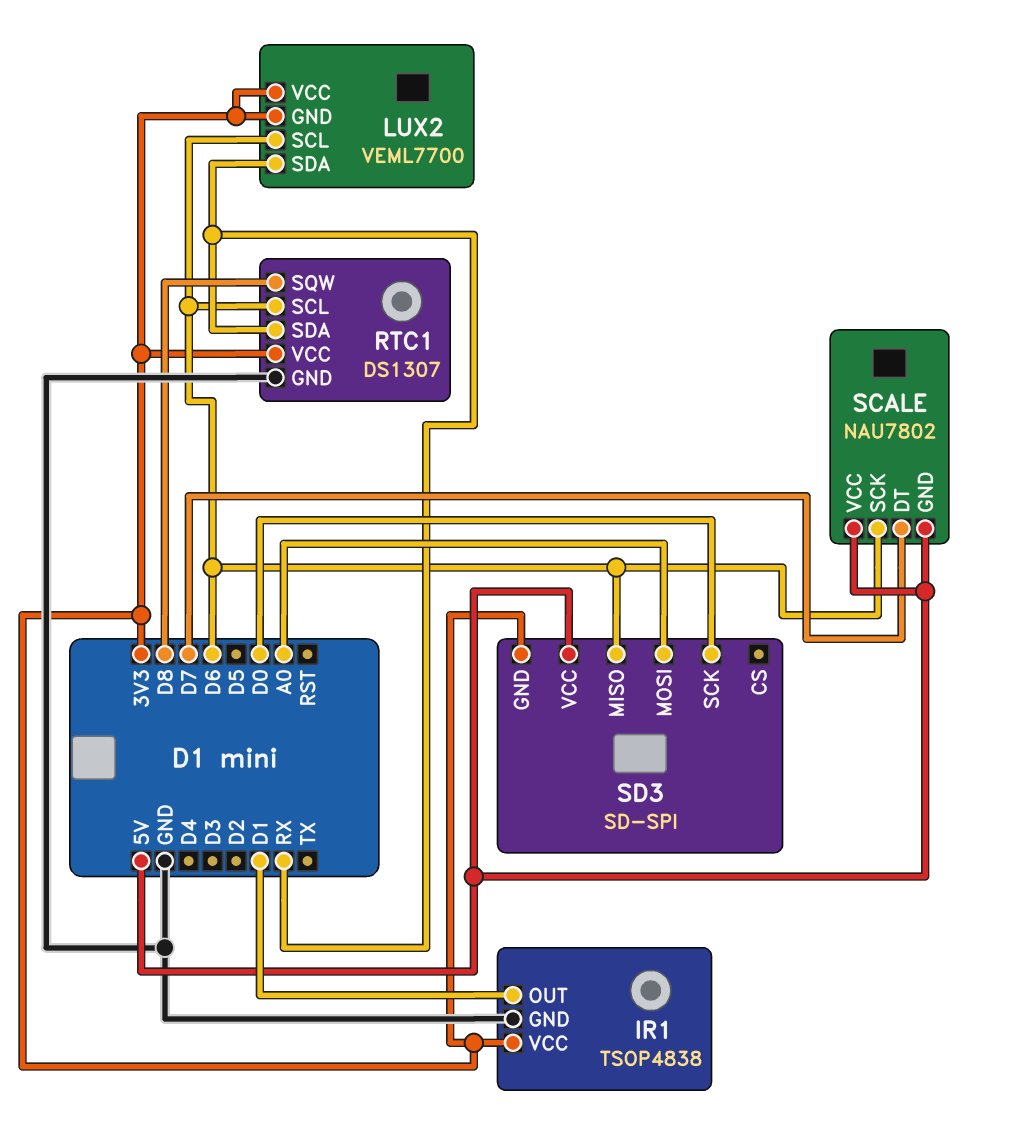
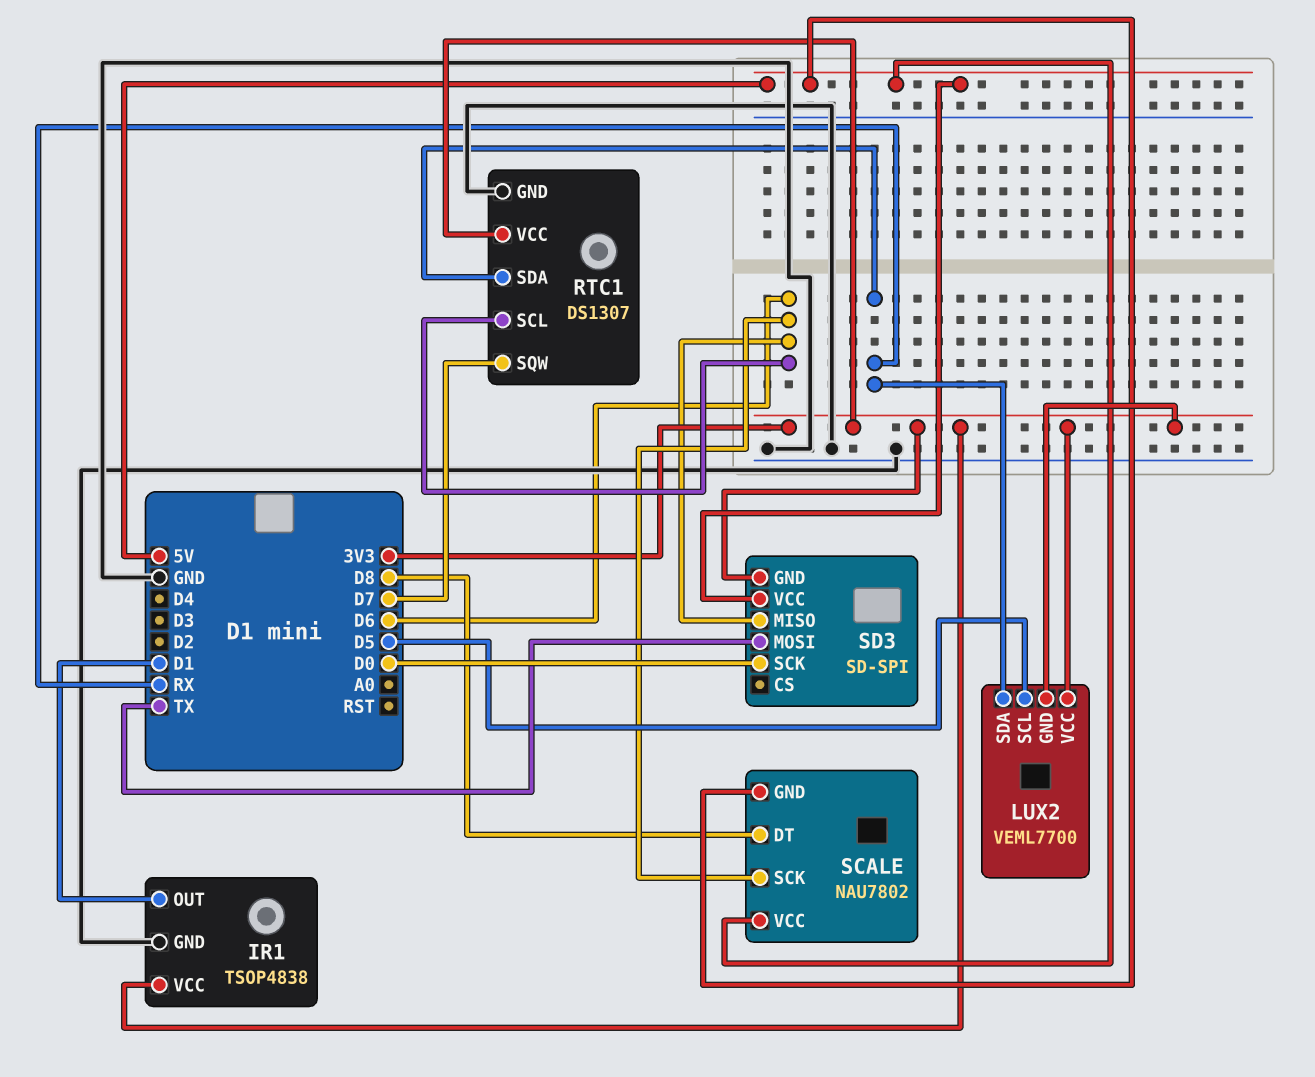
LUX2 pin SCL: D6 -> D5
RTC1 pin SQW: D8 -> D7
SCALE pin DT: D7 -> D8
SD3 pin MOSI: A0 -> TX

